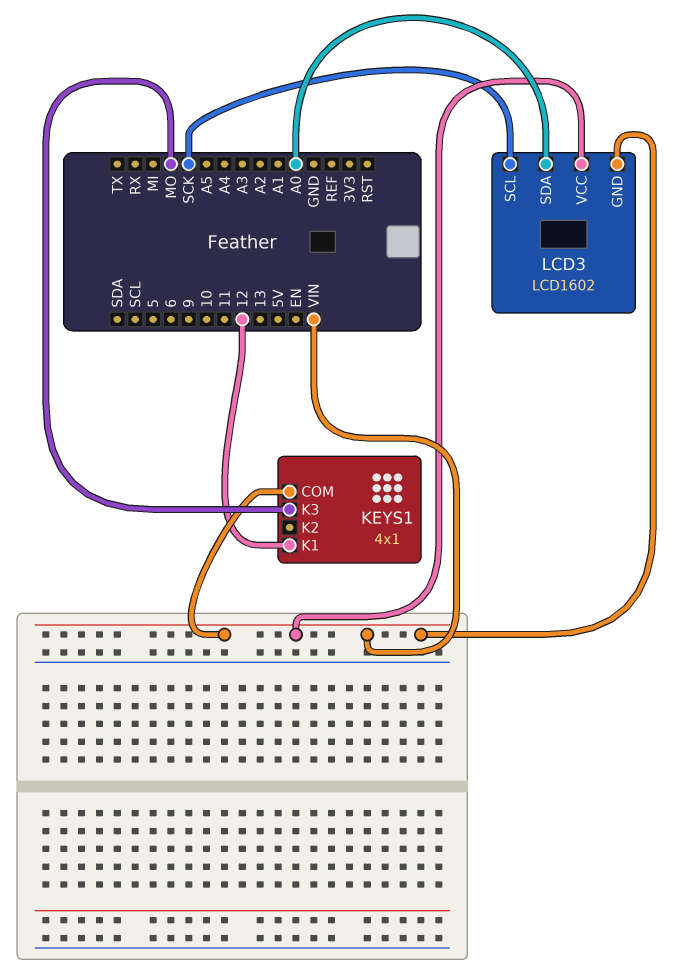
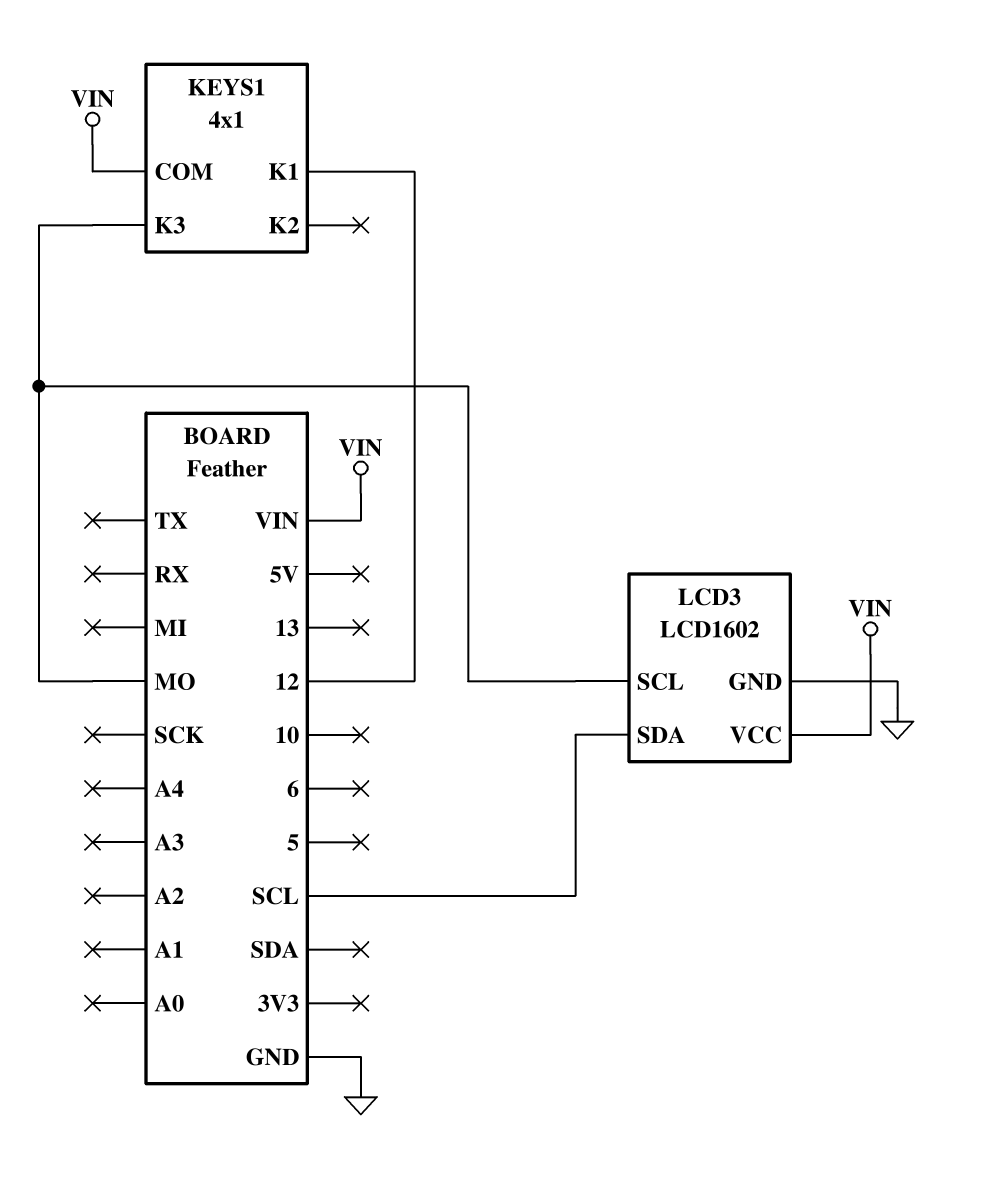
LCD3 pin GND: VIN -> GND
LCD3 pin SCL: SCK -> MO
LCD3 pin SDA: A0 -> SCL

